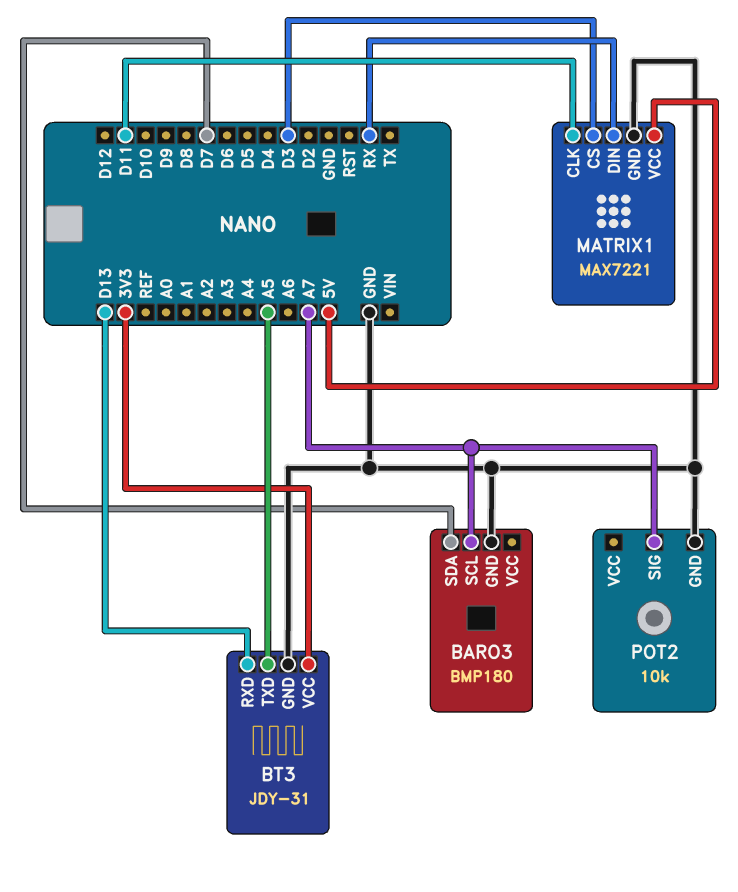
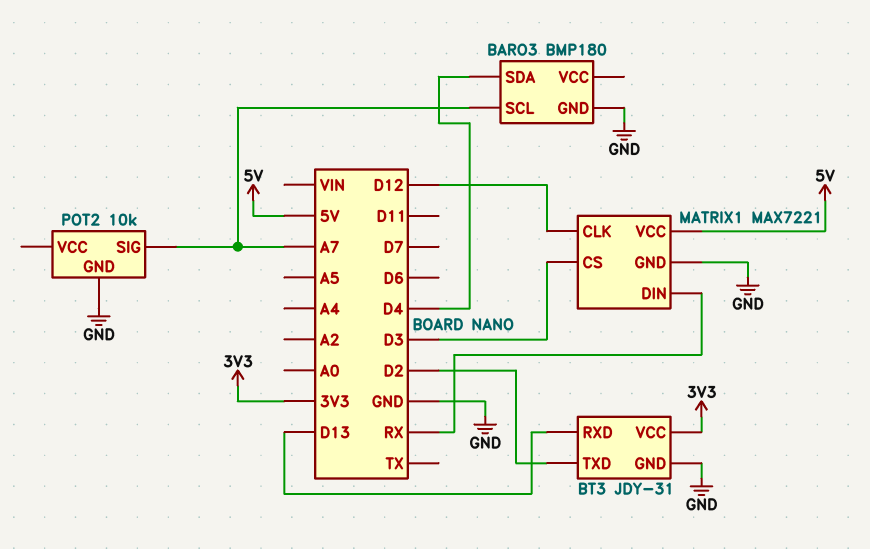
BARO3 pin SDA: D7 -> D4
BT3 pin TXD: A5 -> D2
MATRIX1 pin CLK: D11 -> D12

